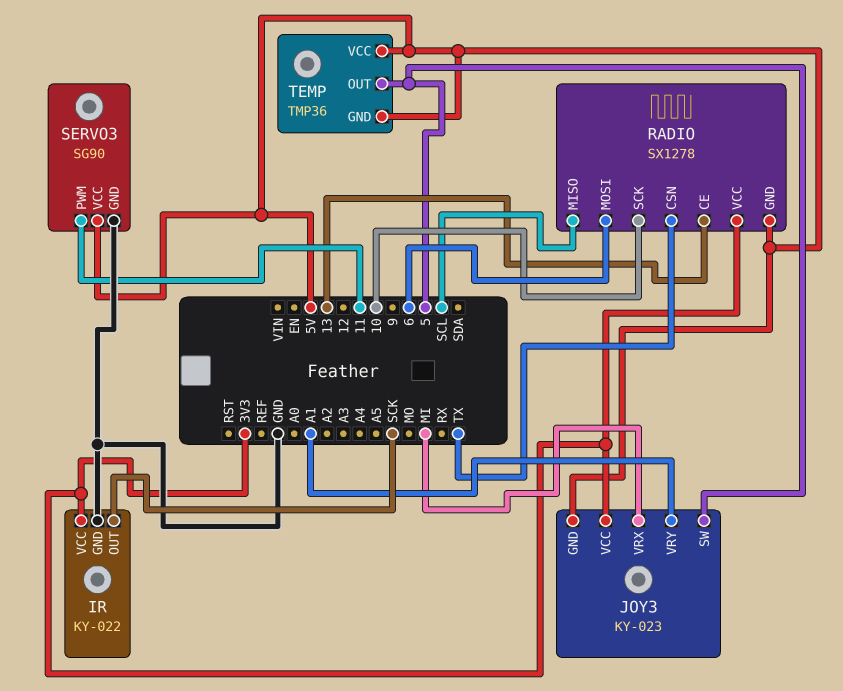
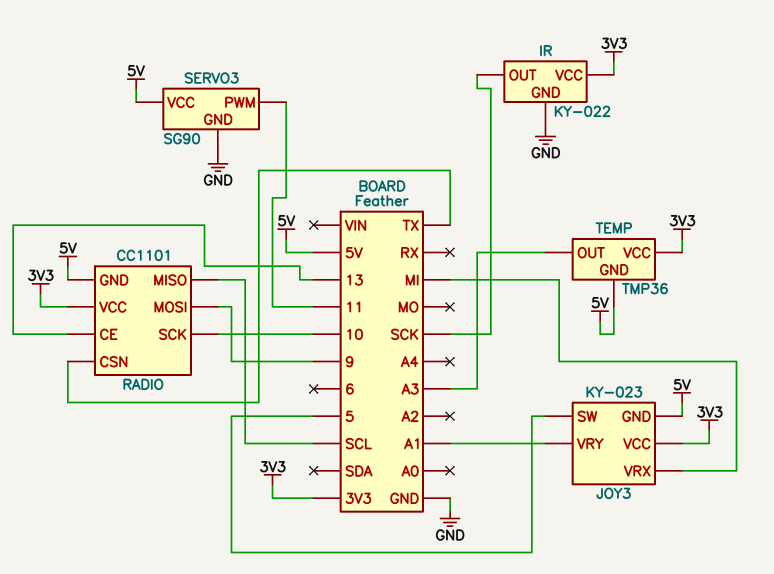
RADIO: SX1278 -> CC1101
RADIO pin MOSI: 6 -> 9
TEMP pin OUT: 5 -> A3
TEMP pin VCC: 5V -> 3V3

